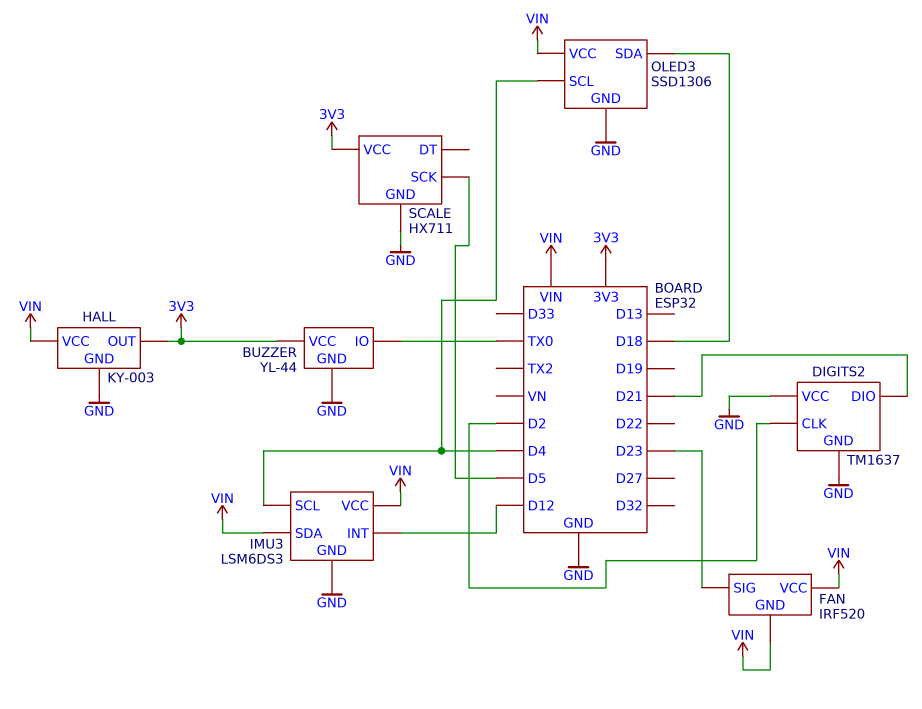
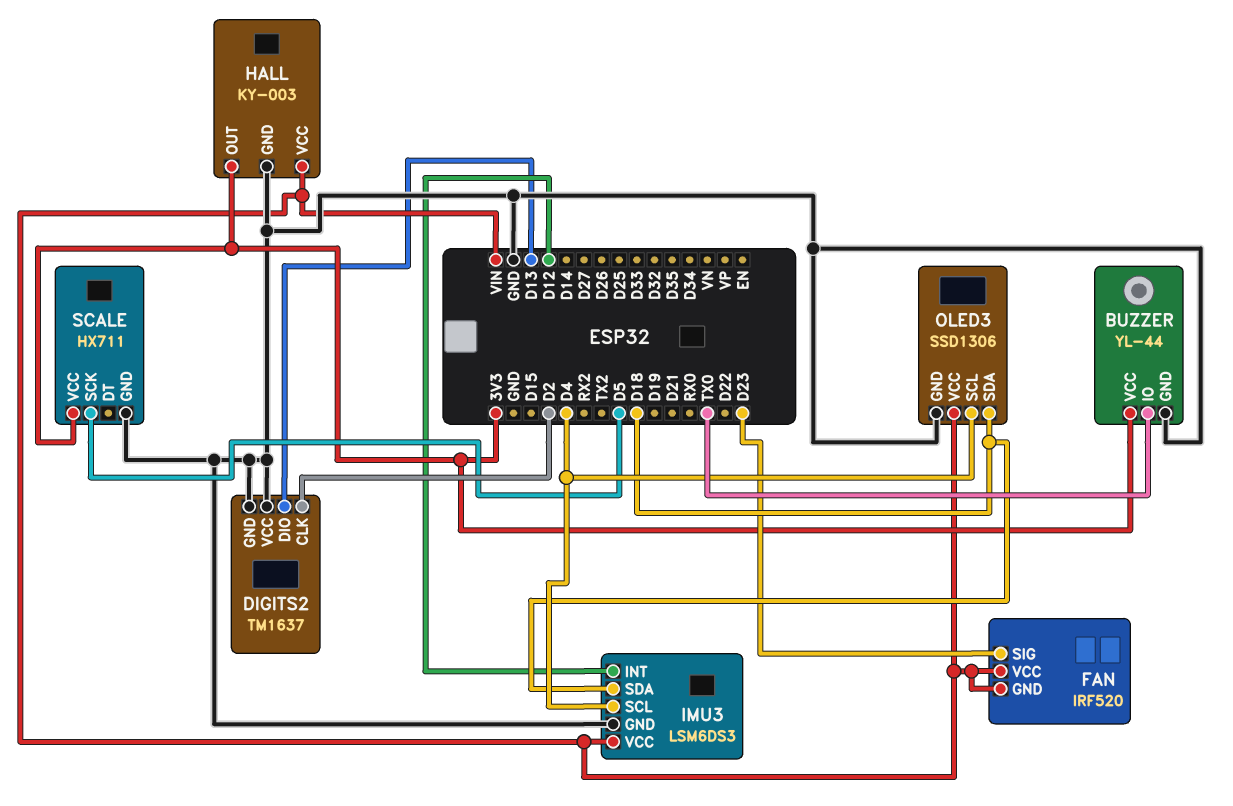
DIGITS2 pin DIO: D21 -> D13
IMU3 pin SDA: VIN -> D18

